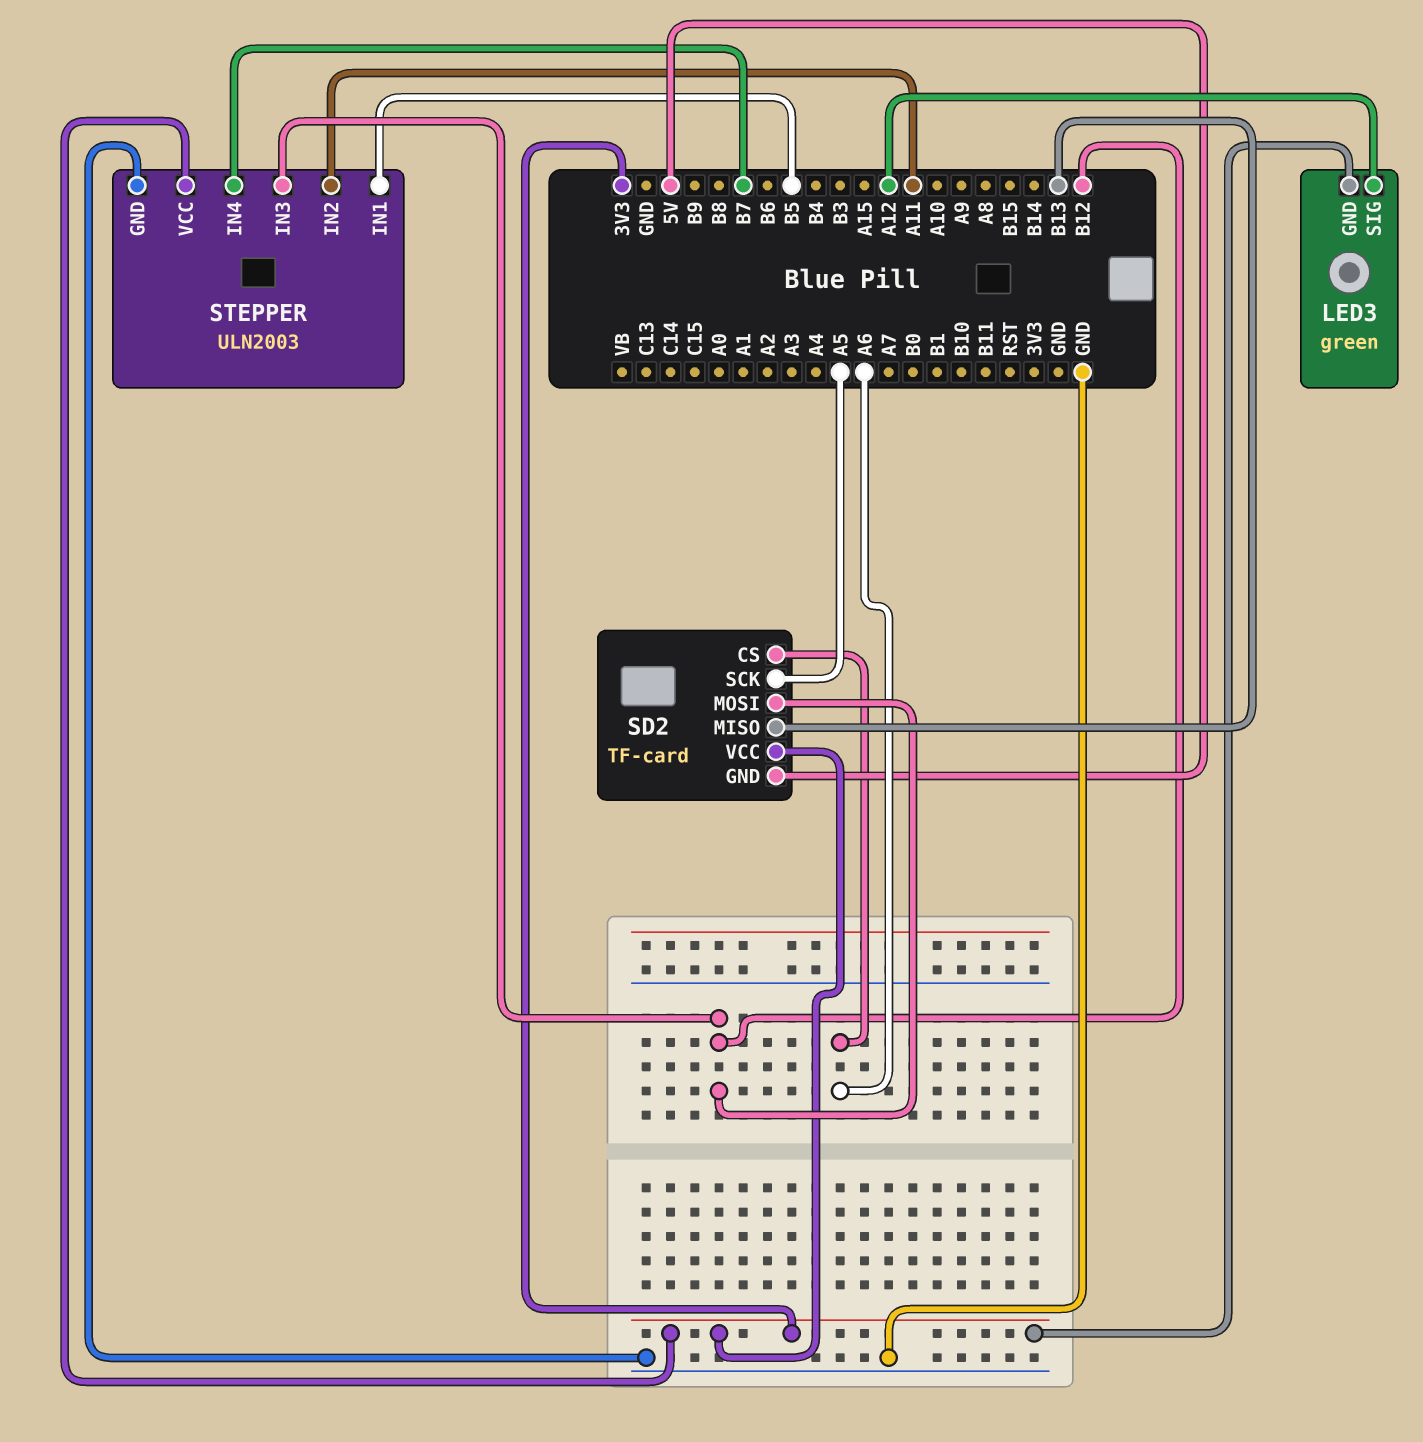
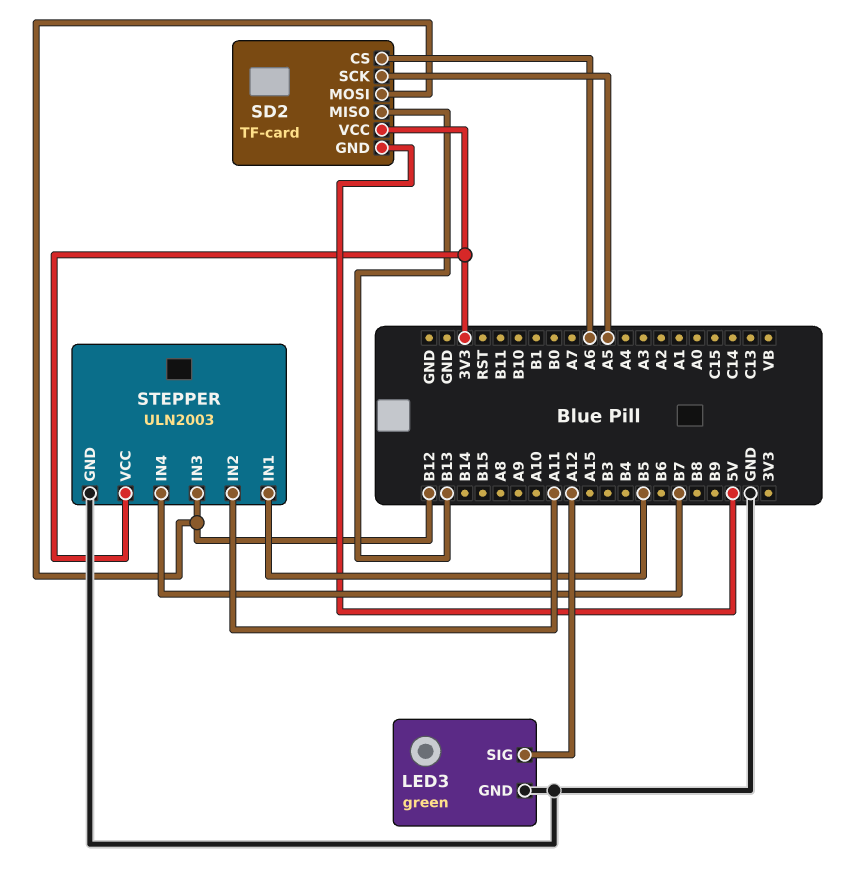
LED3 pin GND: 3V3 -> GND

